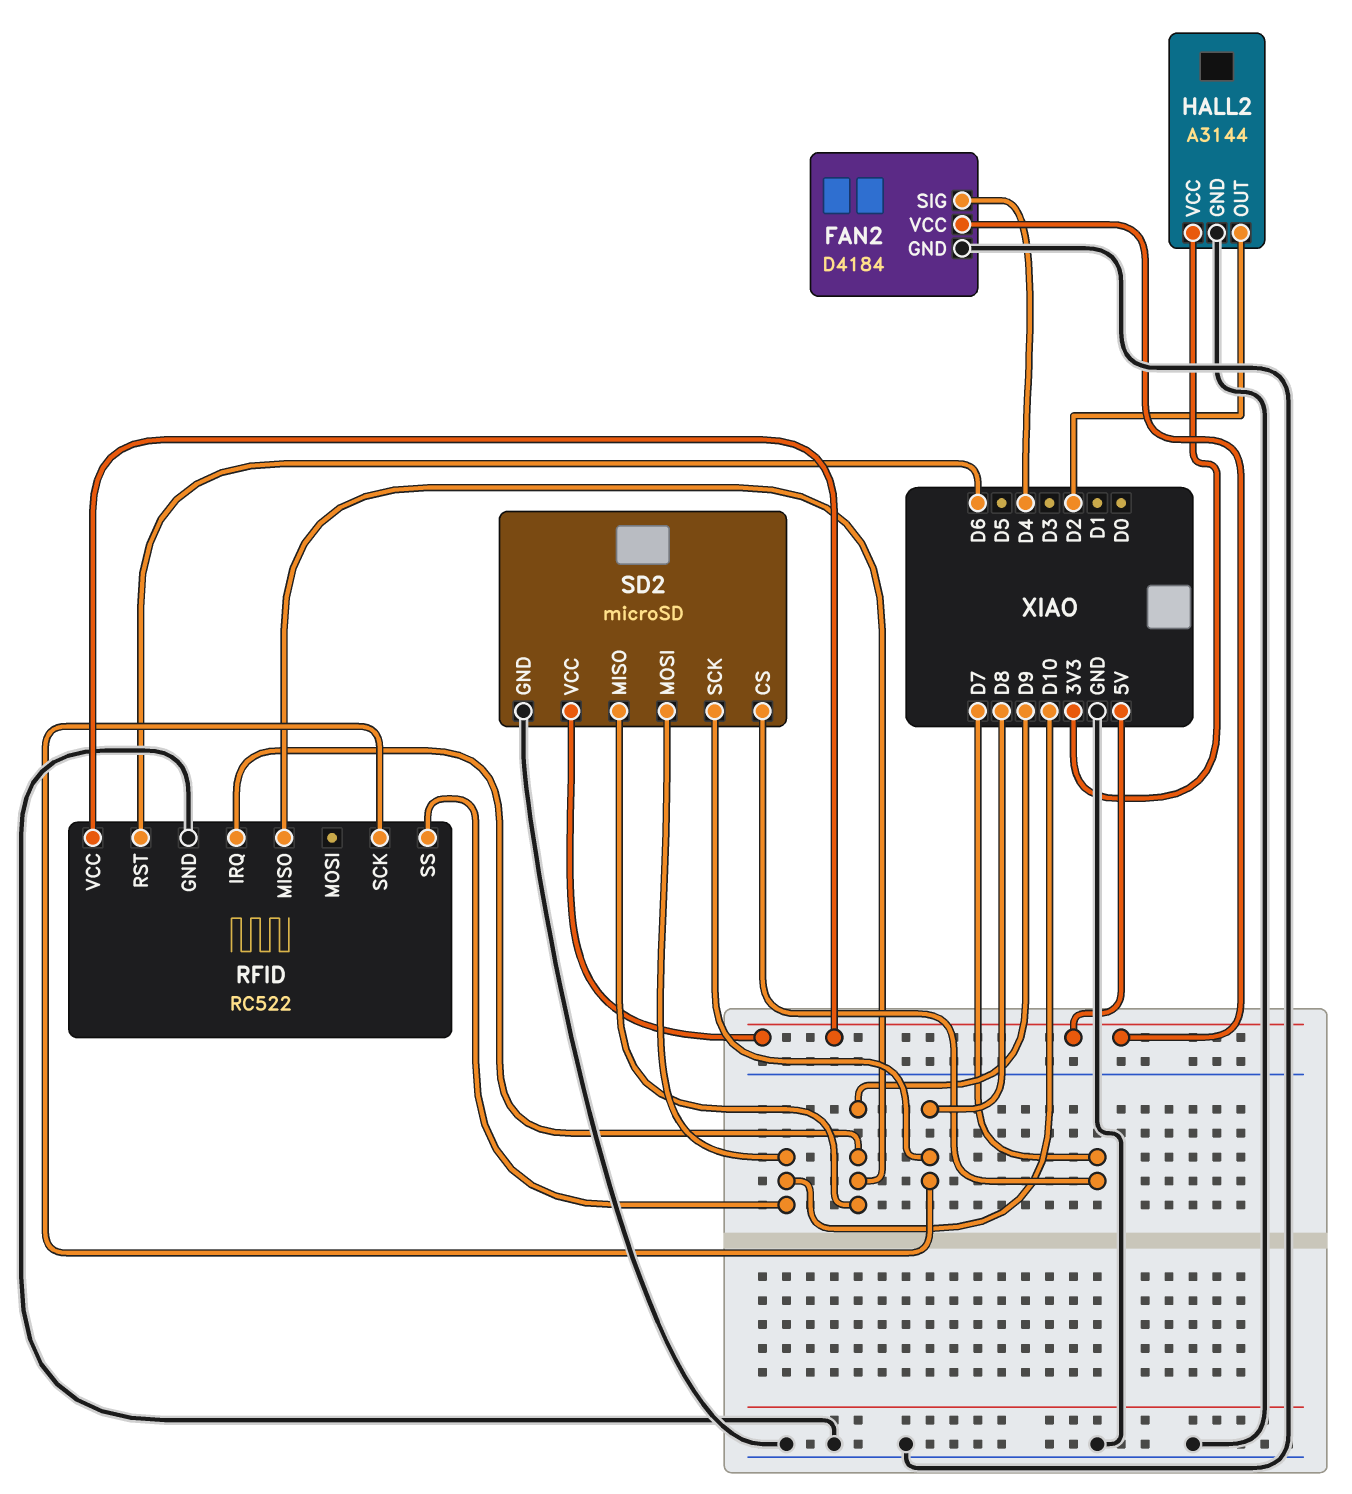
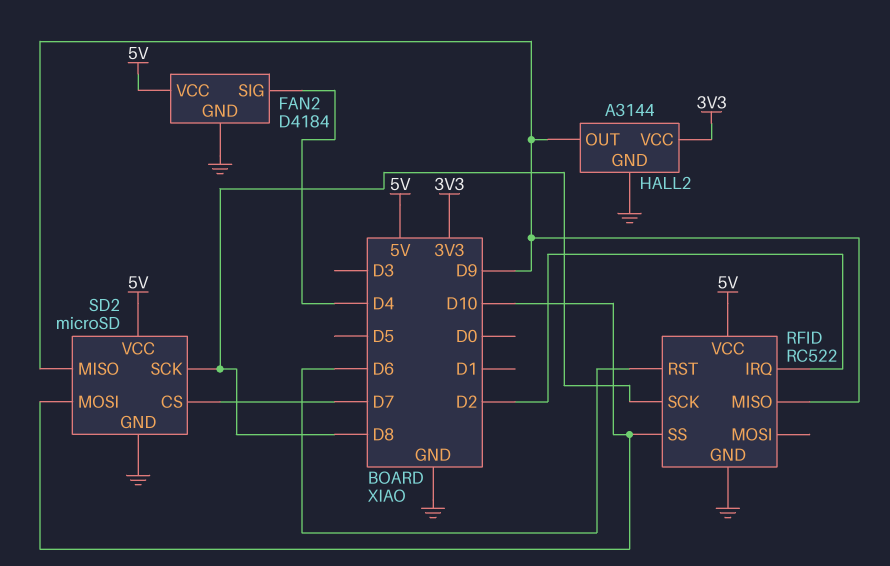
HALL2 pin OUT: D2 -> D9
RFID pin IRQ: D9 -> D2

